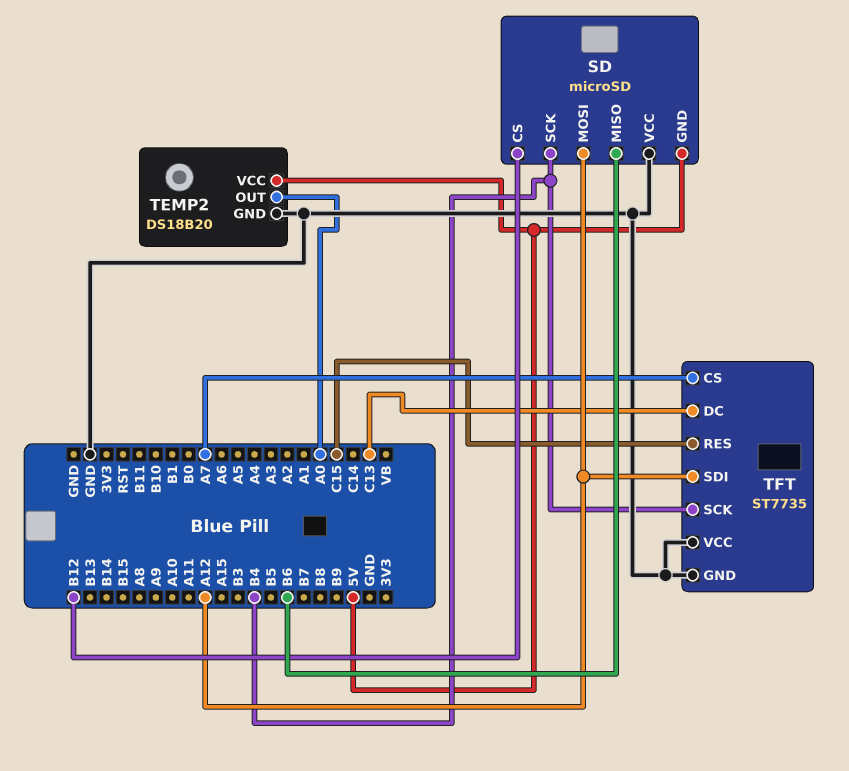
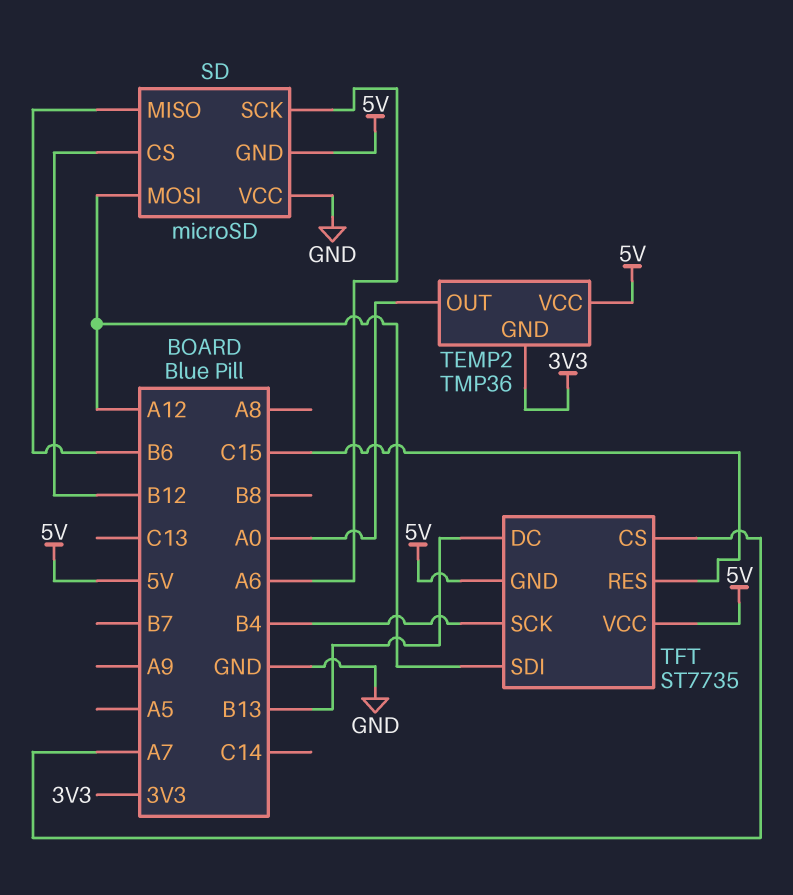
SD pin SCK: B4 -> A6
TEMP2: DS18B20 -> TMP36
TEMP2 pin GND: GND -> 3V3
TFT pin DC: C13 -> B13
TFT pin GND: GND -> 5V
TFT pin VCC: GND -> 5V

